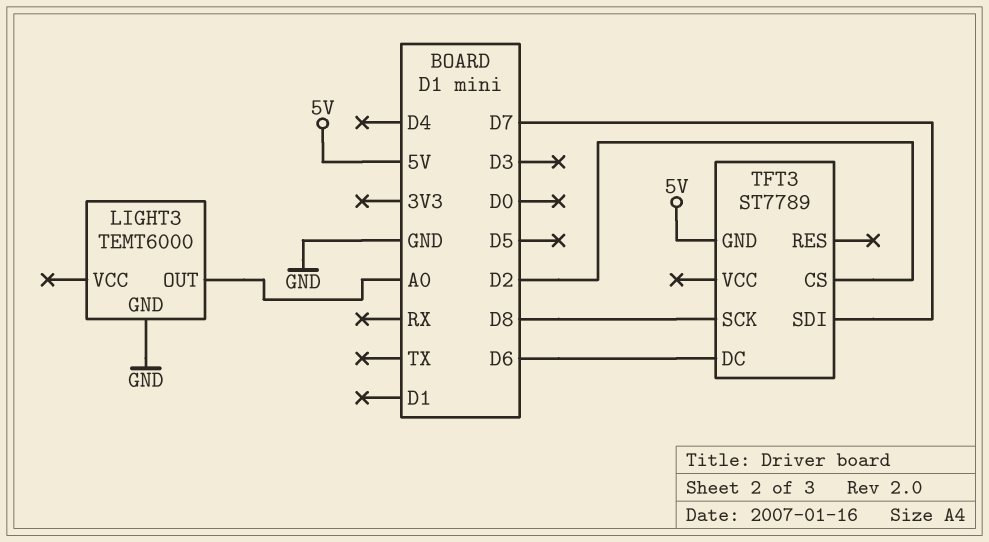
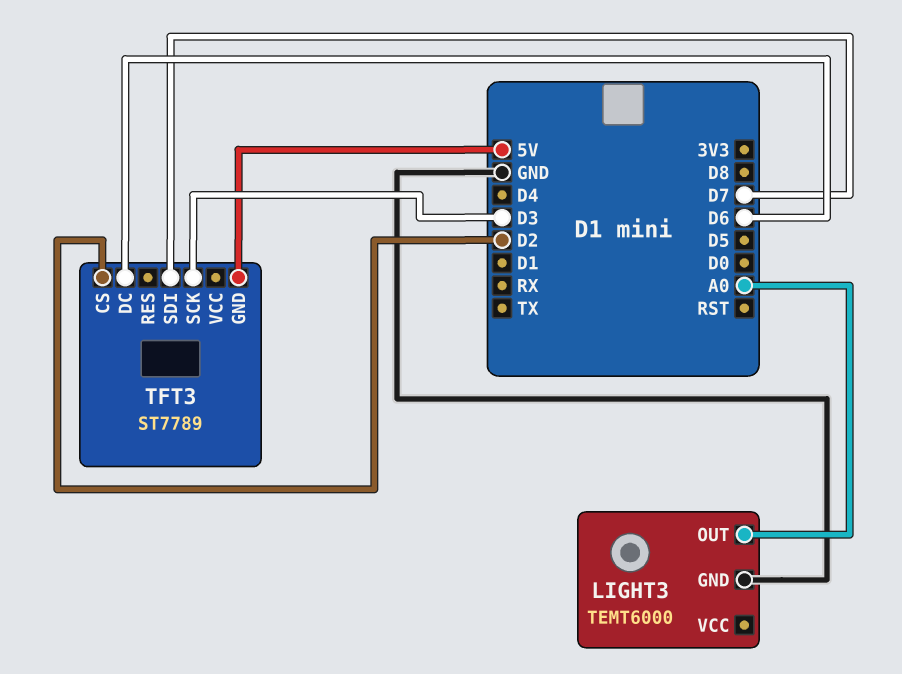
TFT3 pin SCK: D8 -> D3

